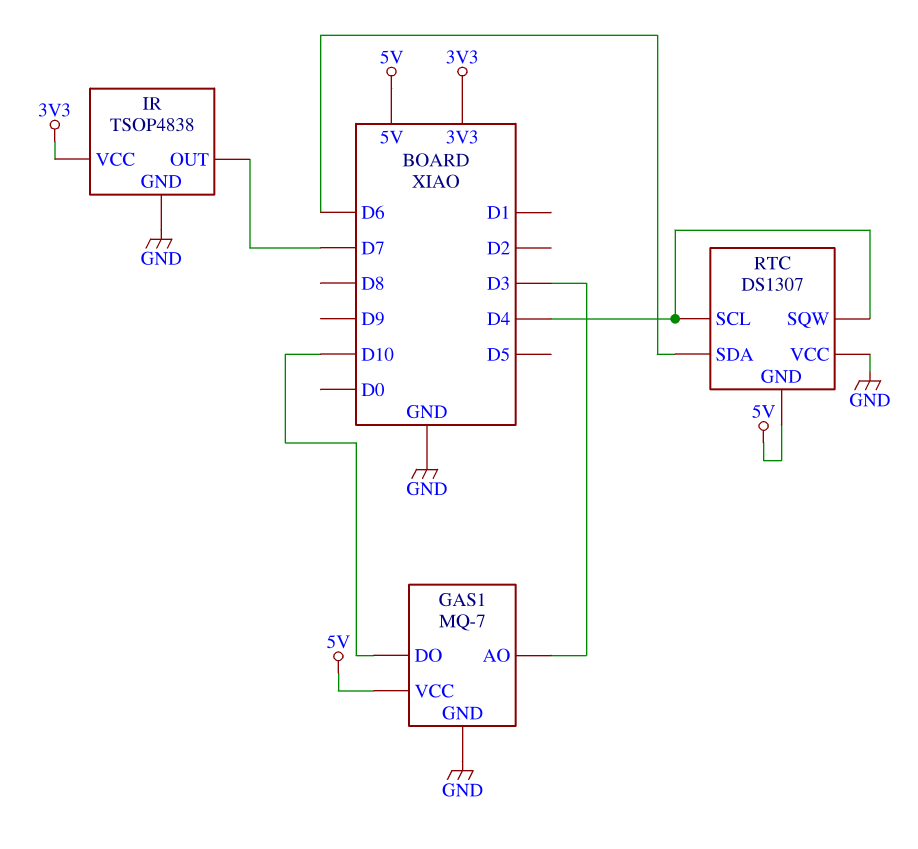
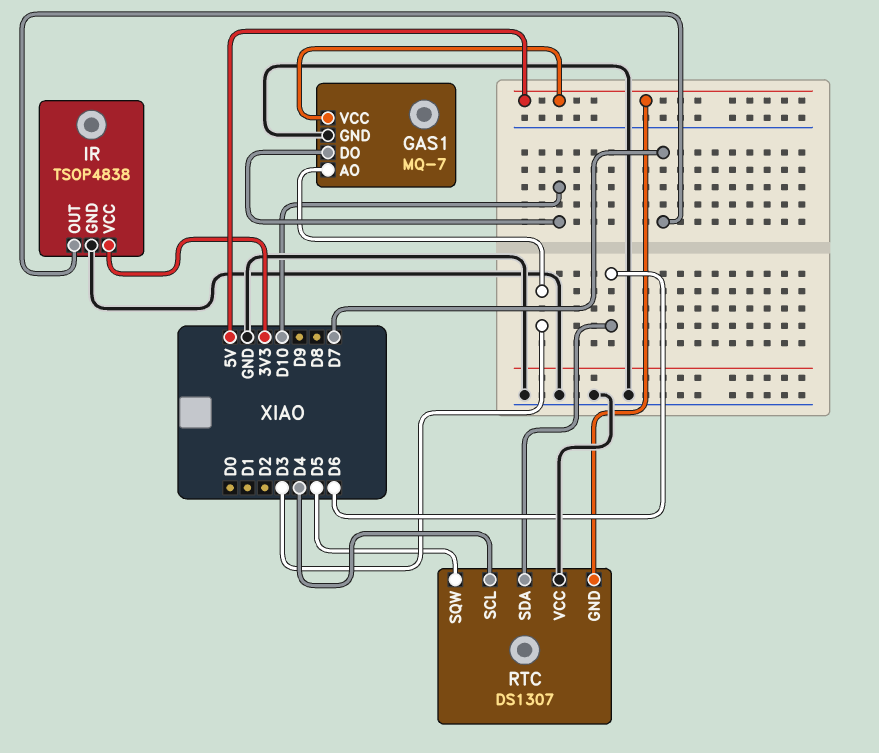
RTC pin SQW: D4 -> D5

